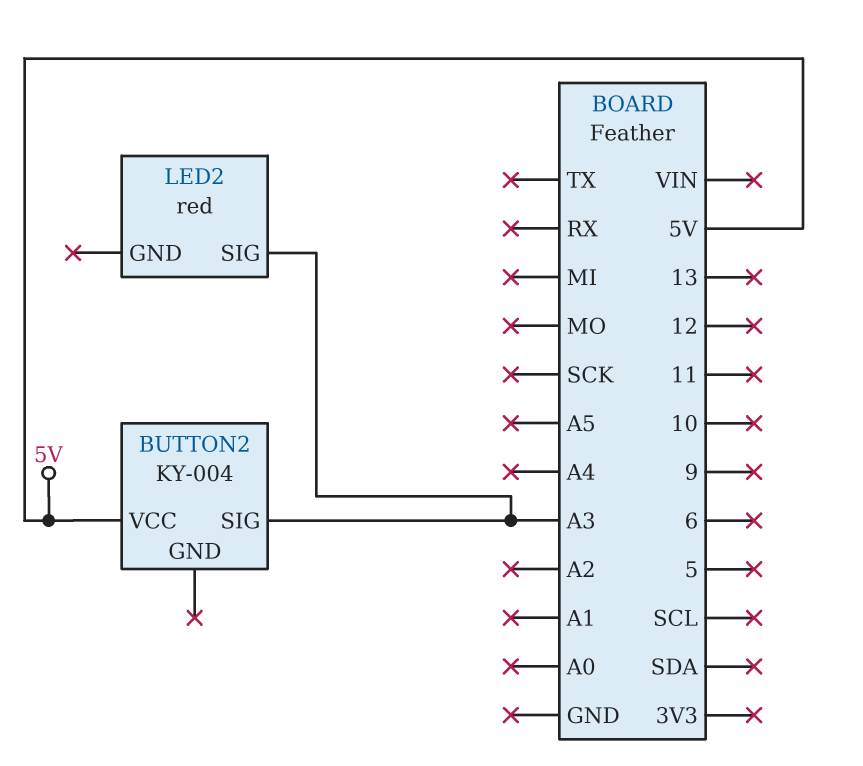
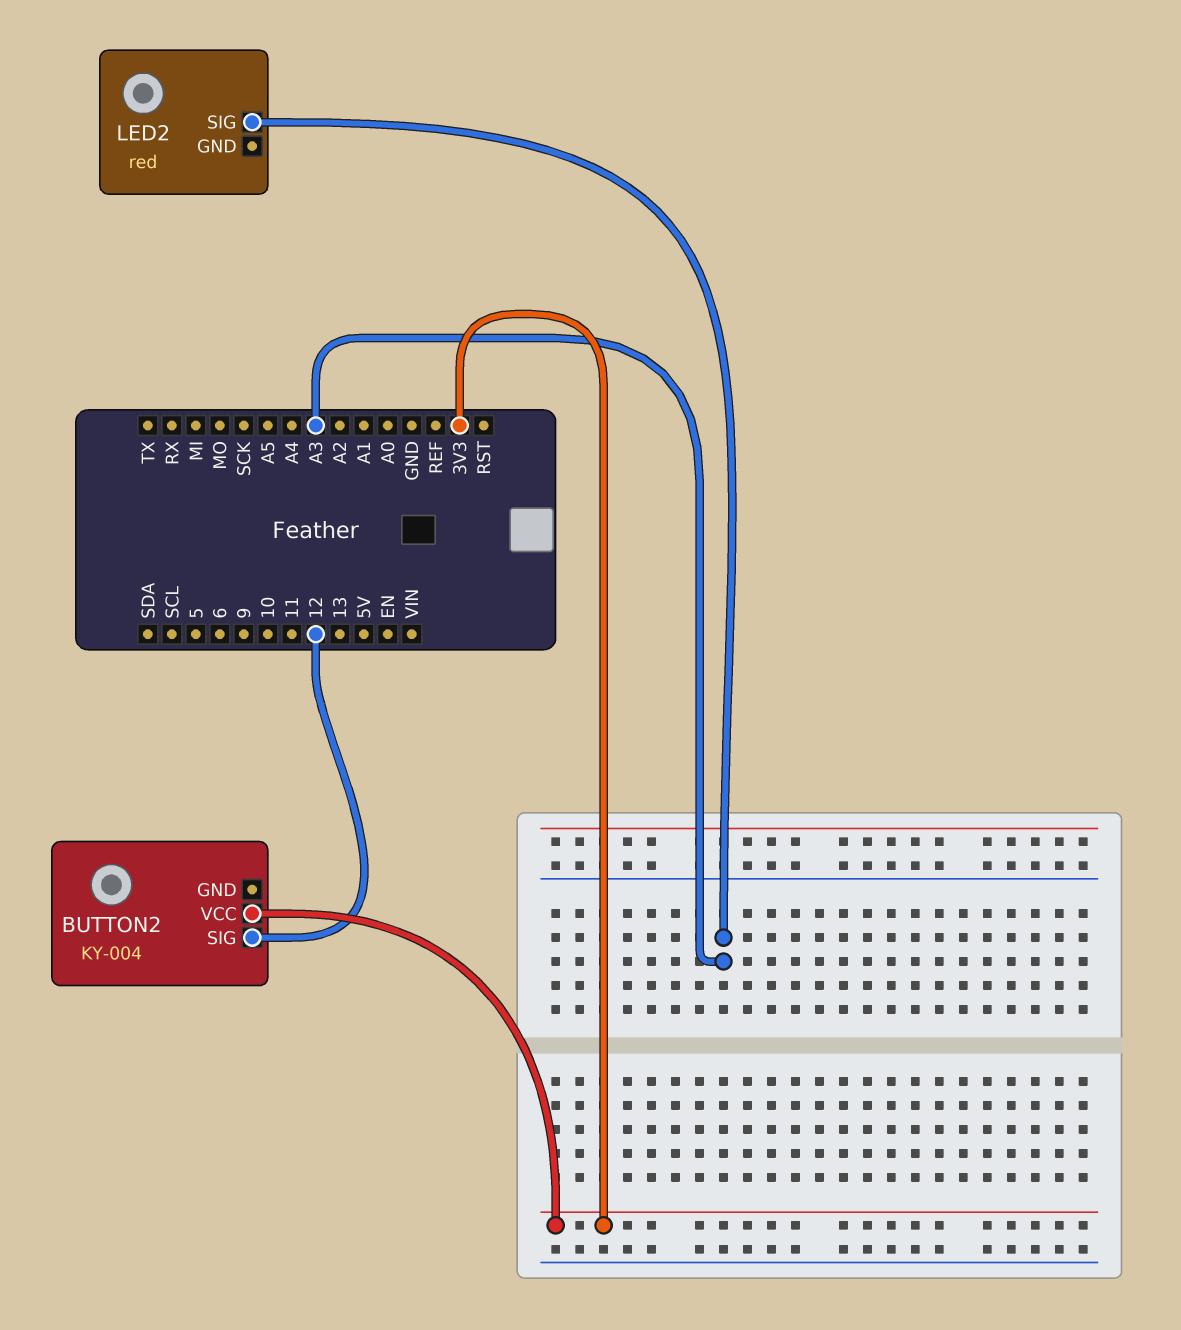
BUTTON2 pin SIG: A3 -> 12
BUTTON2 pin VCC: 5V -> 3V3

